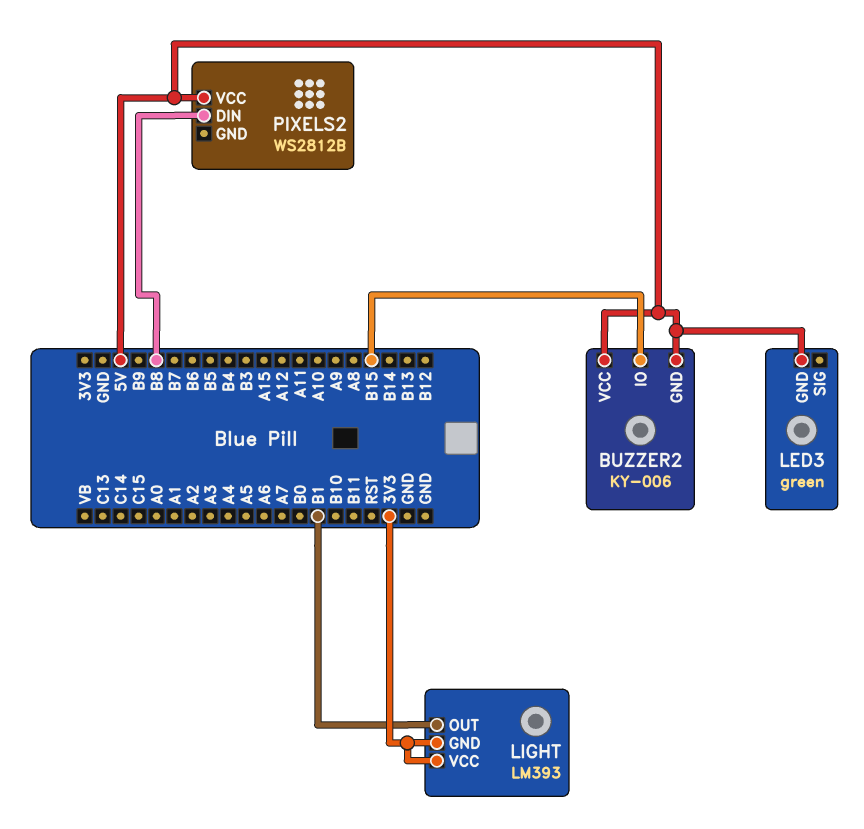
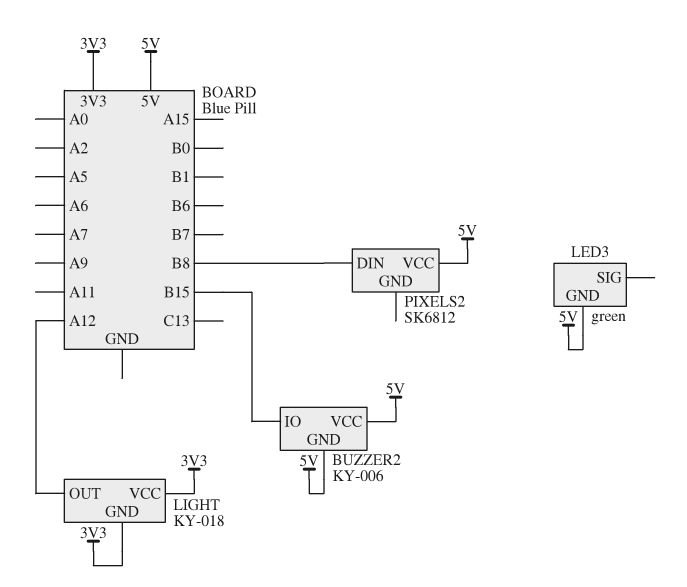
LIGHT: LM393 -> KY-018
LIGHT pin OUT: B1 -> A12
PIXELS2: WS2812B -> SK6812

